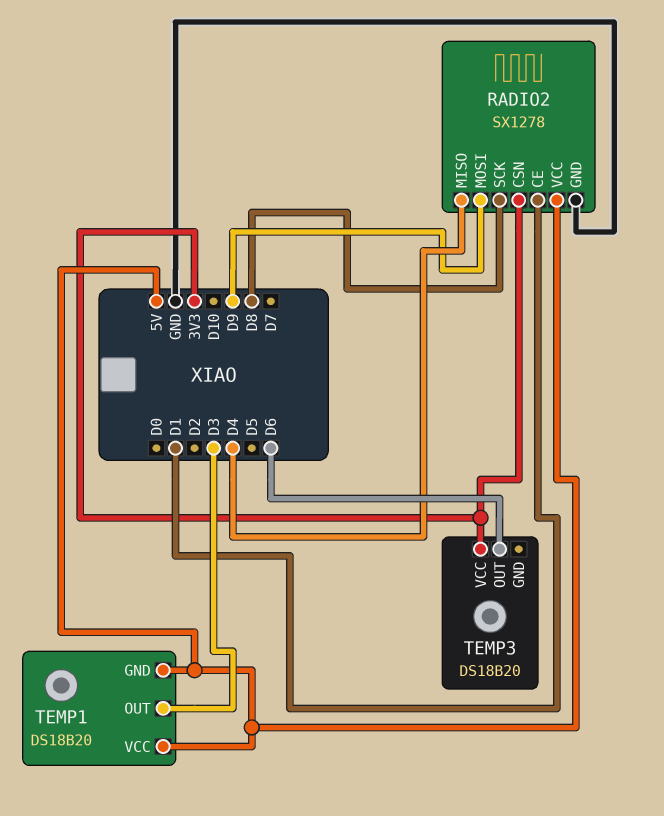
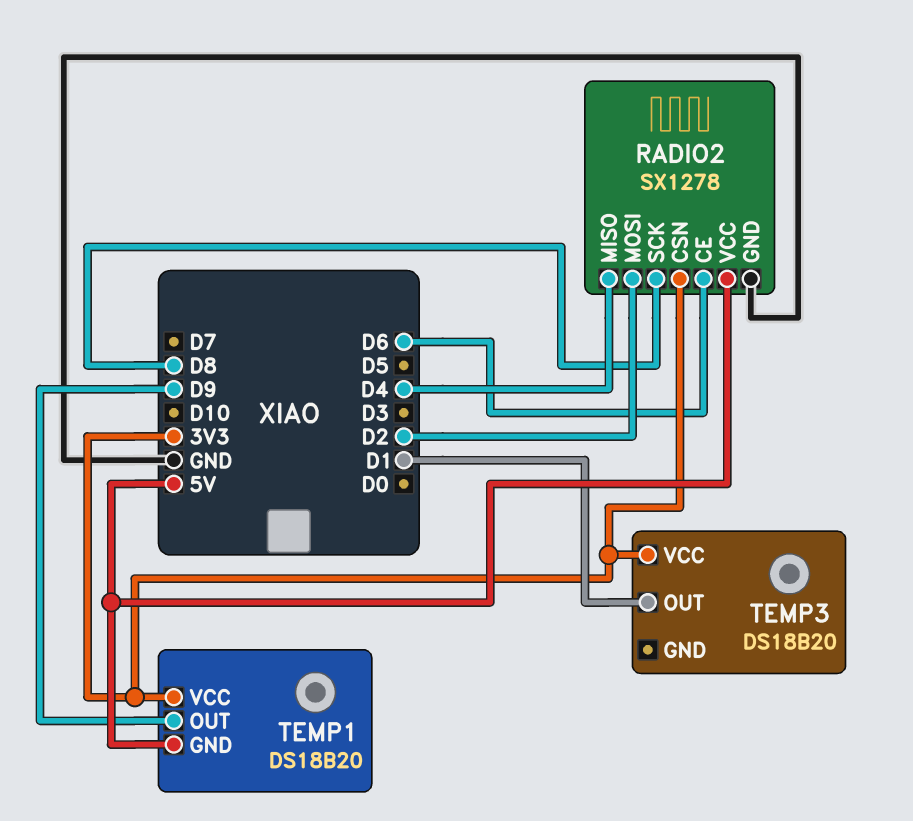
RADIO2 pin CE: D1 -> D6
RADIO2 pin MOSI: D9 -> D2
TEMP1 pin OUT: D3 -> D9
TEMP1 pin VCC: 5V -> 3V3
TEMP3 pin OUT: D6 -> D1

